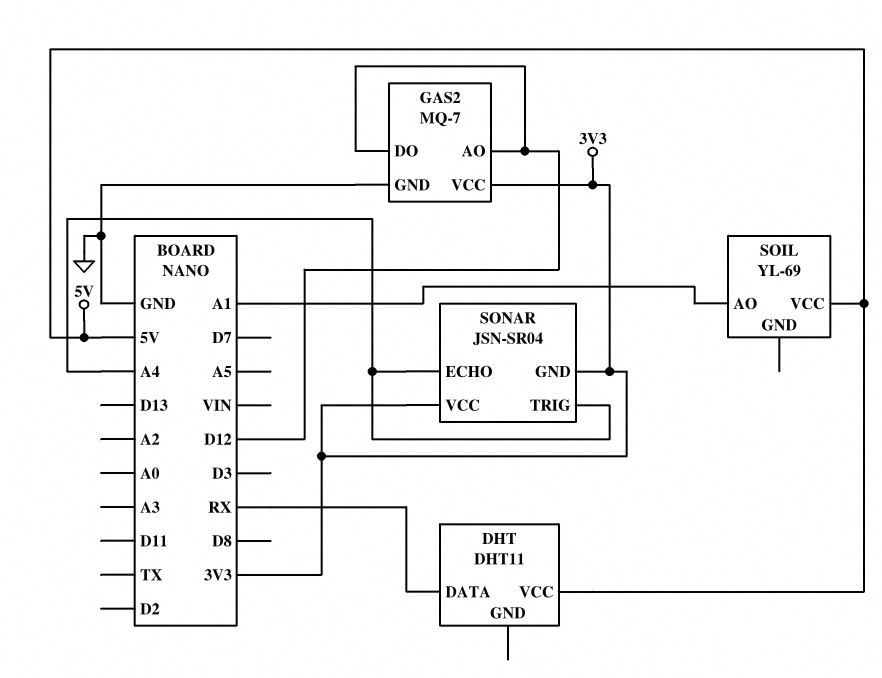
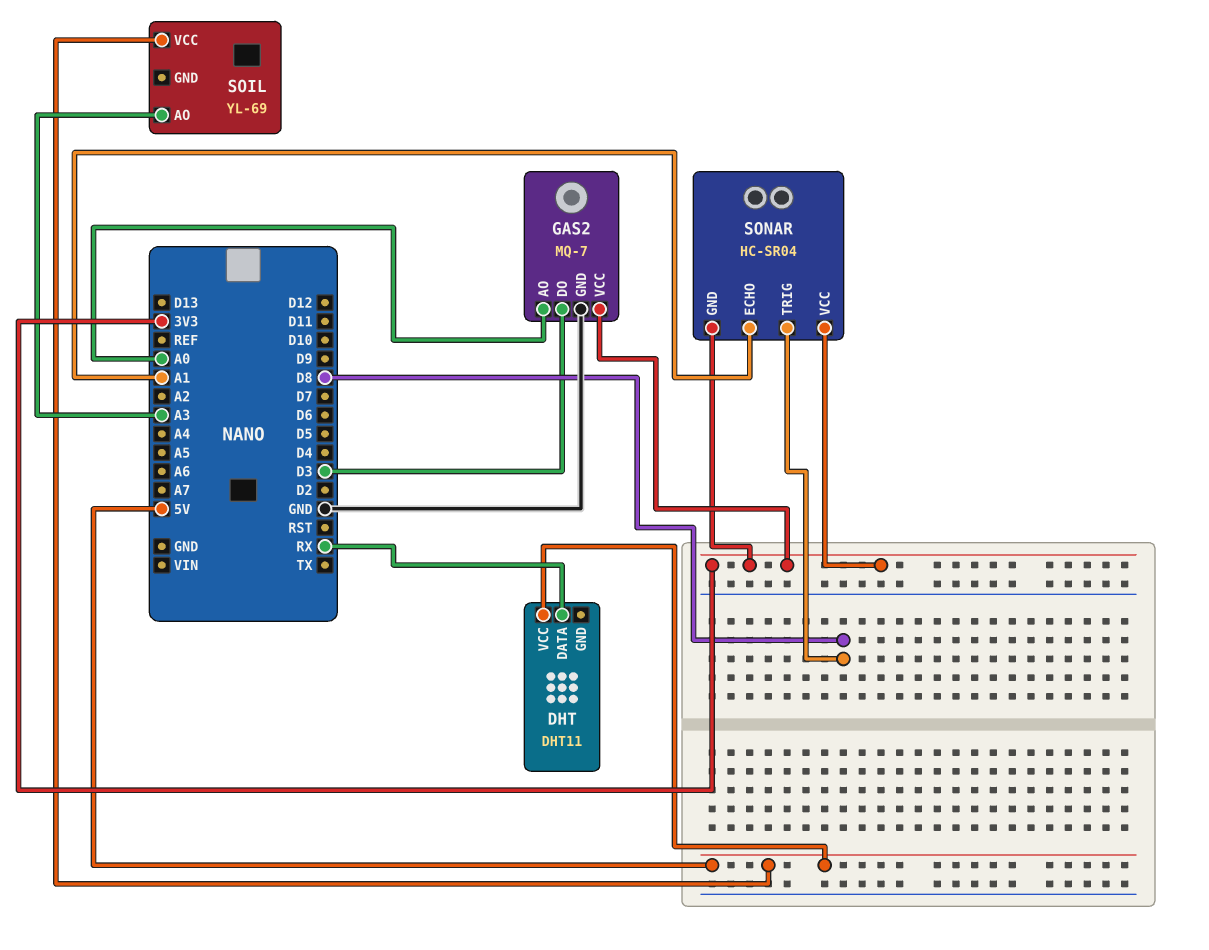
GAS2 pin AO: D12 -> A0
GAS2 pin DO: D12 -> D3
SOIL pin AO: A1 -> A3
SONAR: JSN-SR04 -> HC-SR04
SONAR pin ECHO: A4 -> A1
SONAR pin TRIG: A4 -> D8

